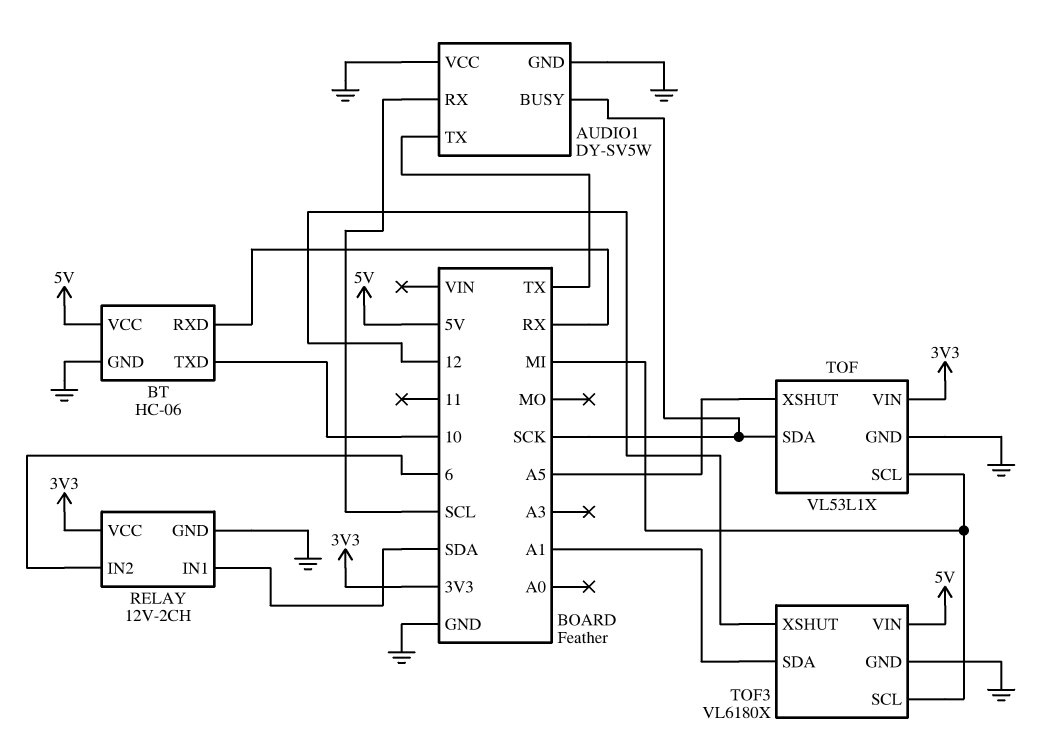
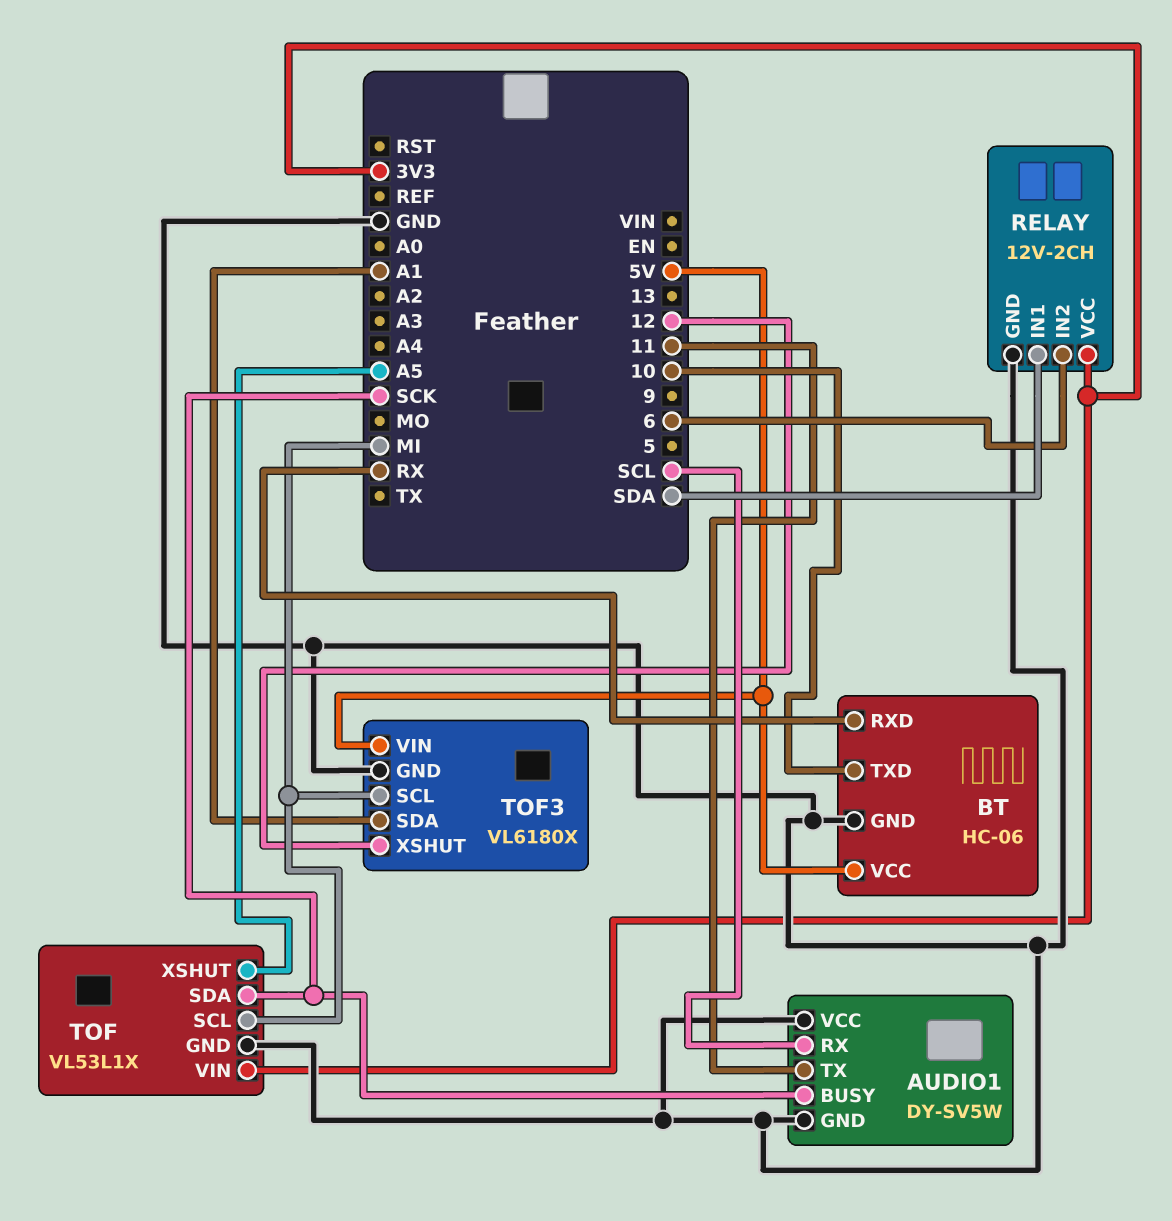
AUDIO1 pin TX: TX -> 11

